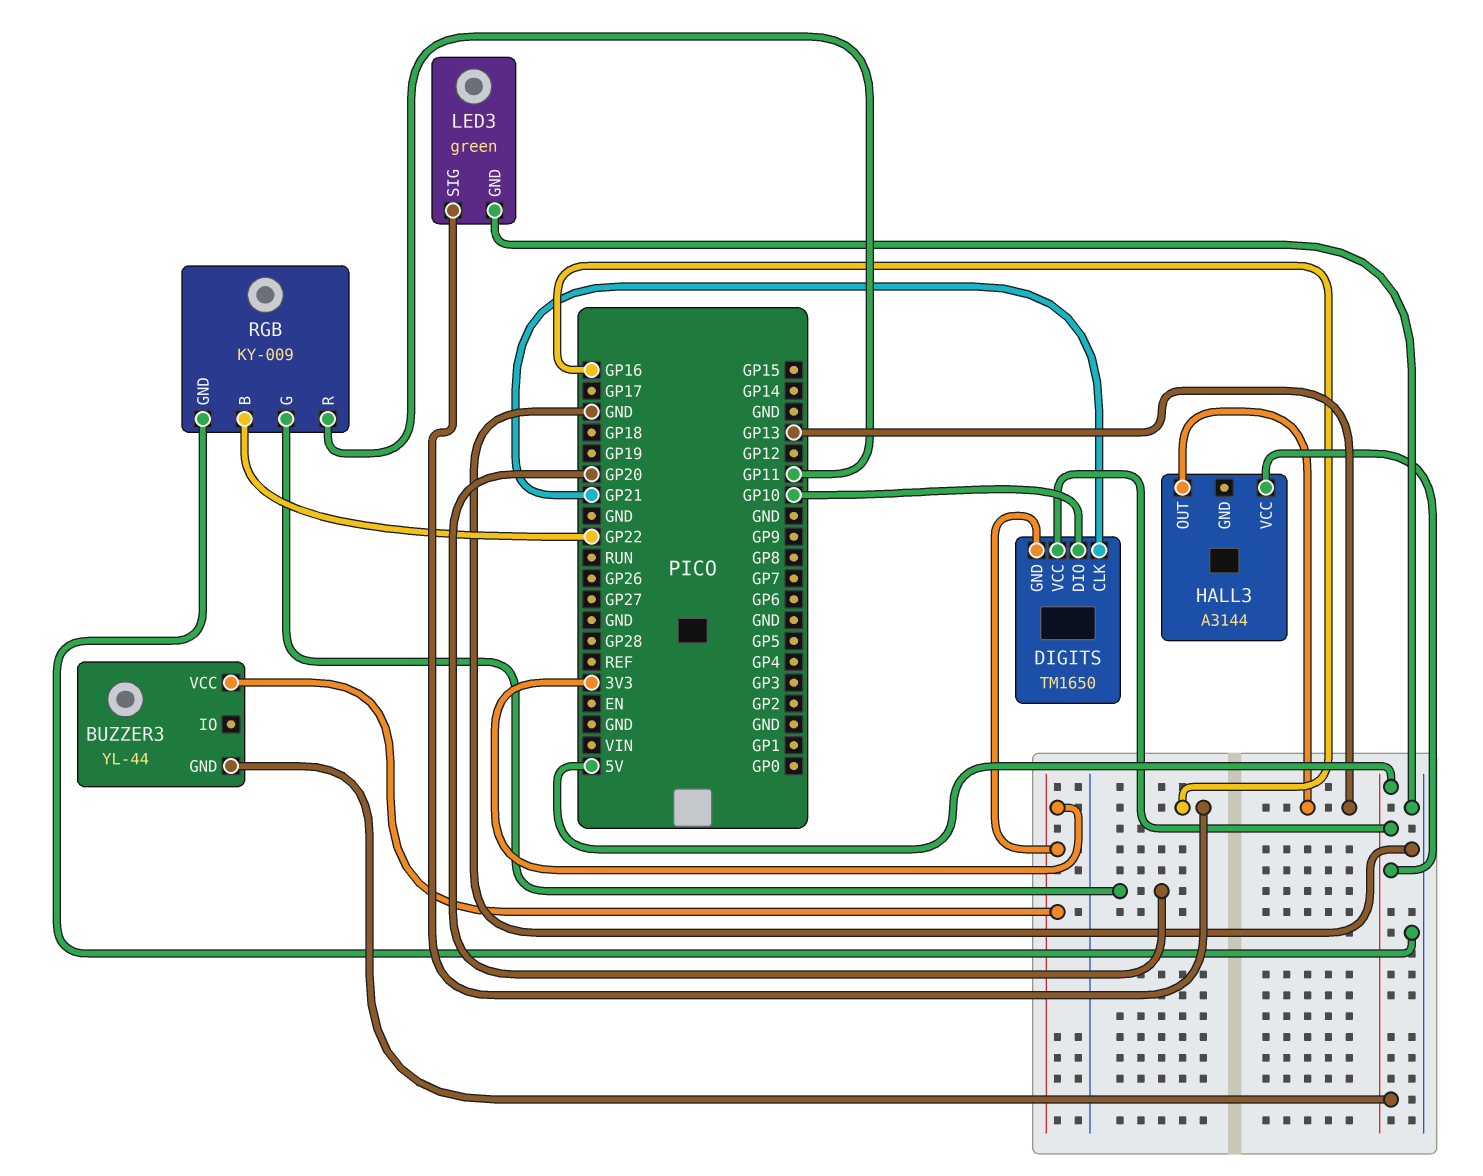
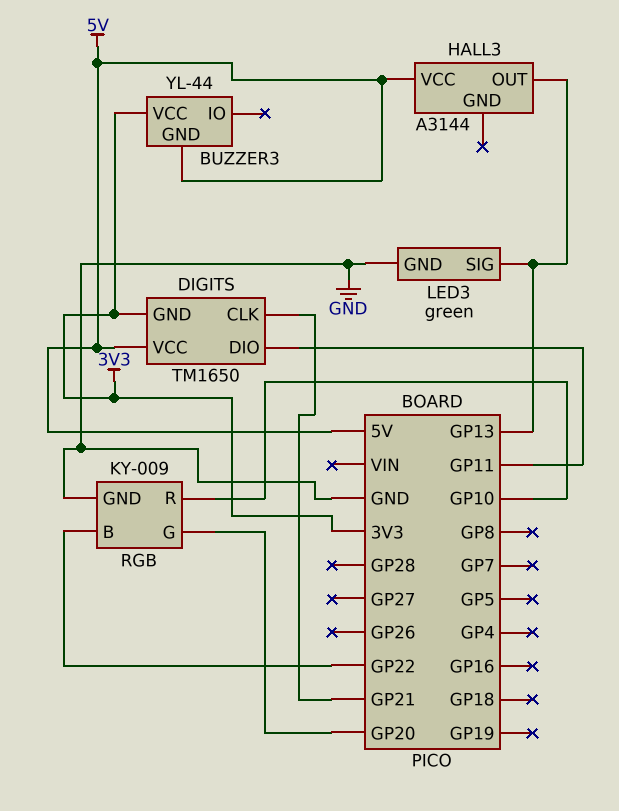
DIGITS pin DIO: GP10 -> GP11
LED3 pin SIG: GP16 -> GP13
RGB pin R: GP11 -> GP10

